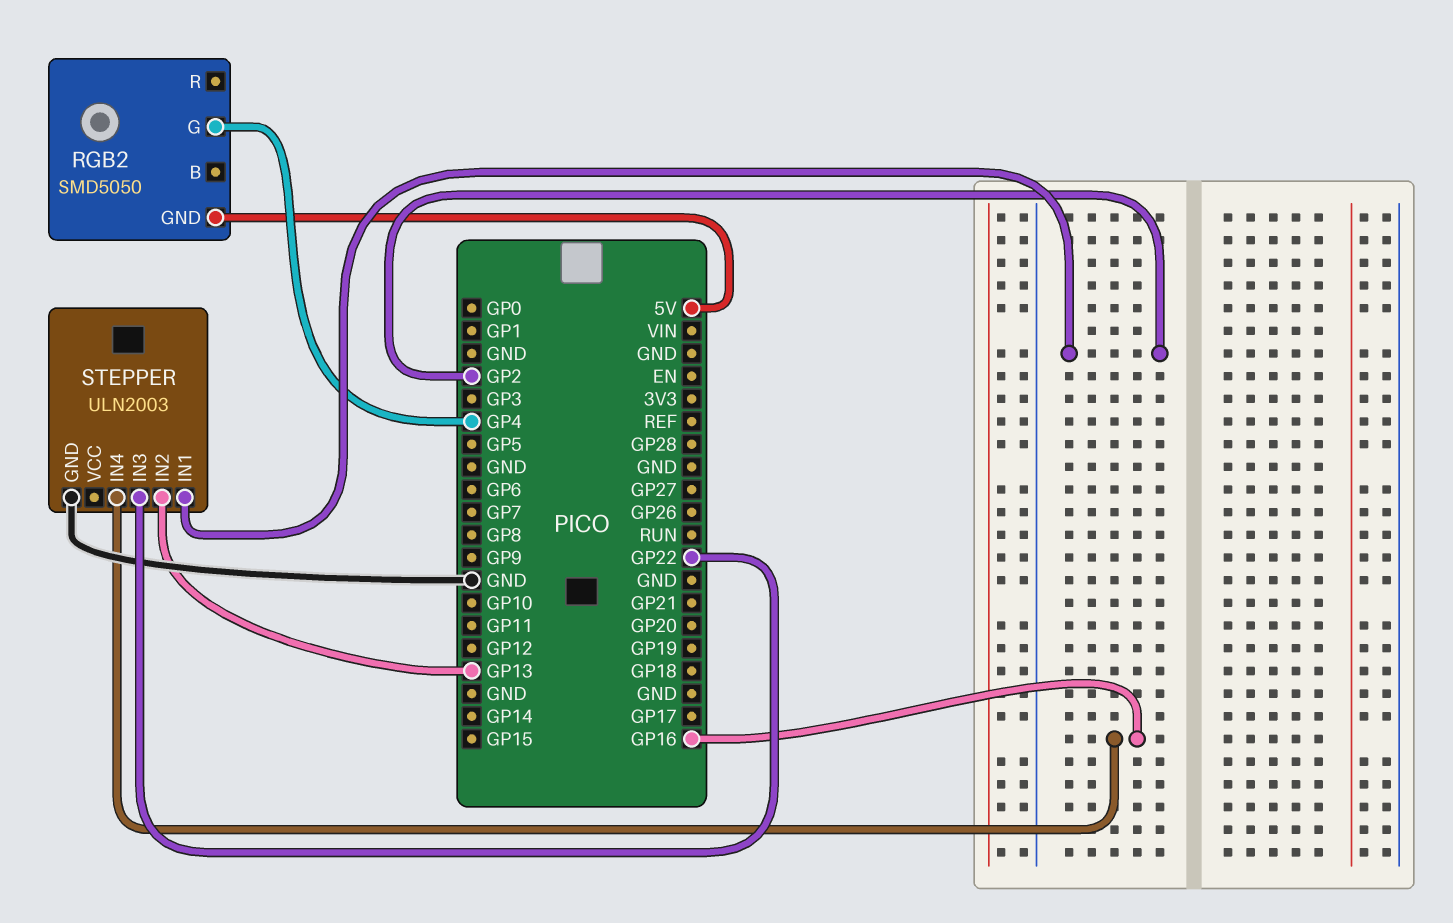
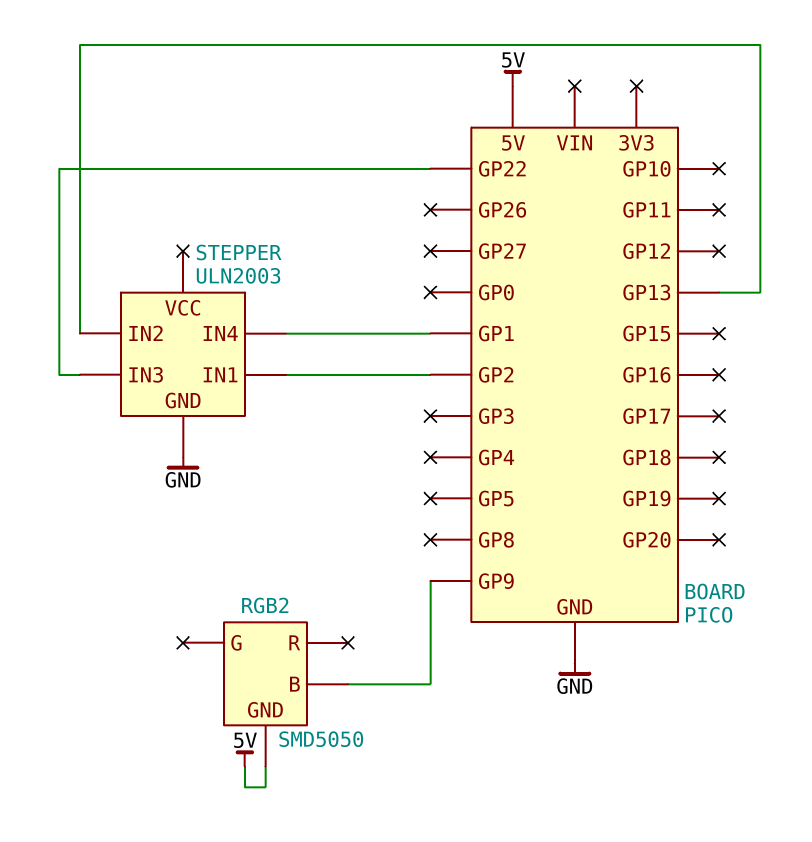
RGB2 pin B: none -> GP9
RGB2 pin G: GP4 -> none
STEPPER pin IN4: GP16 -> GP1

